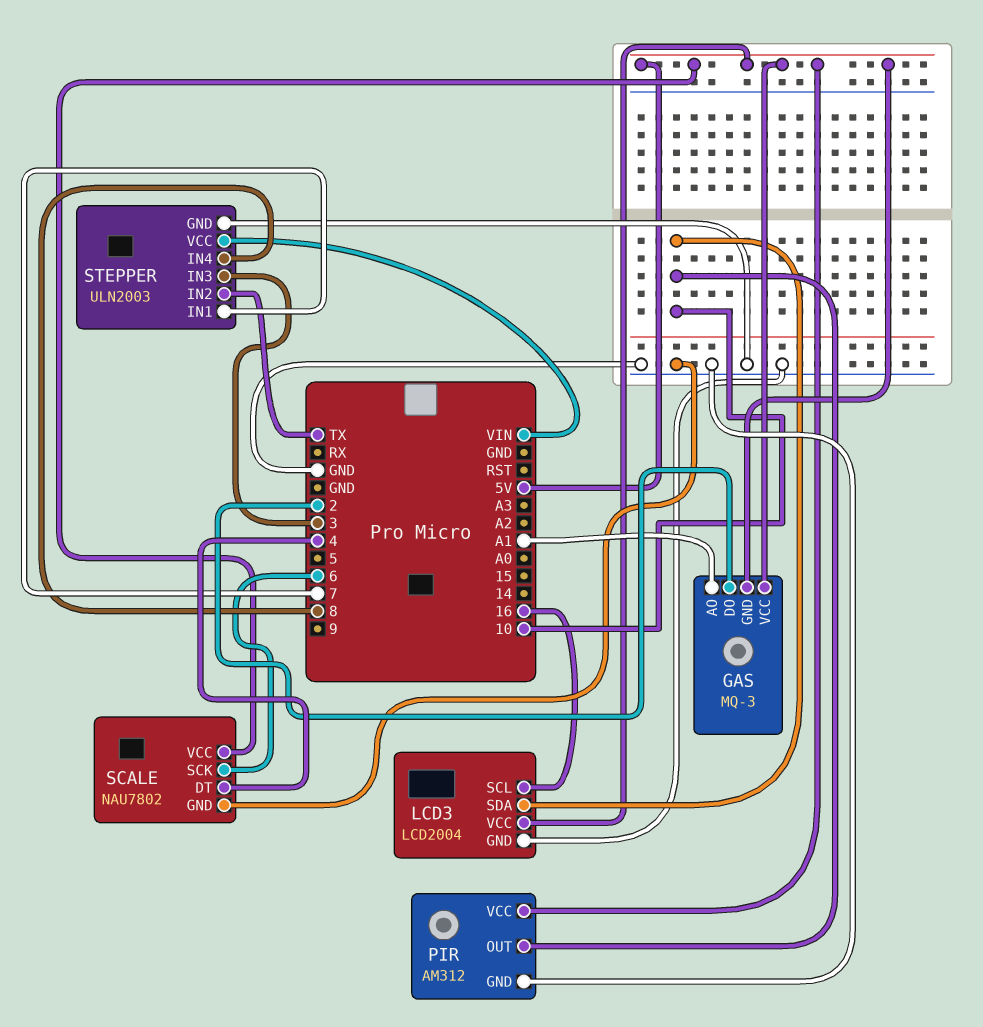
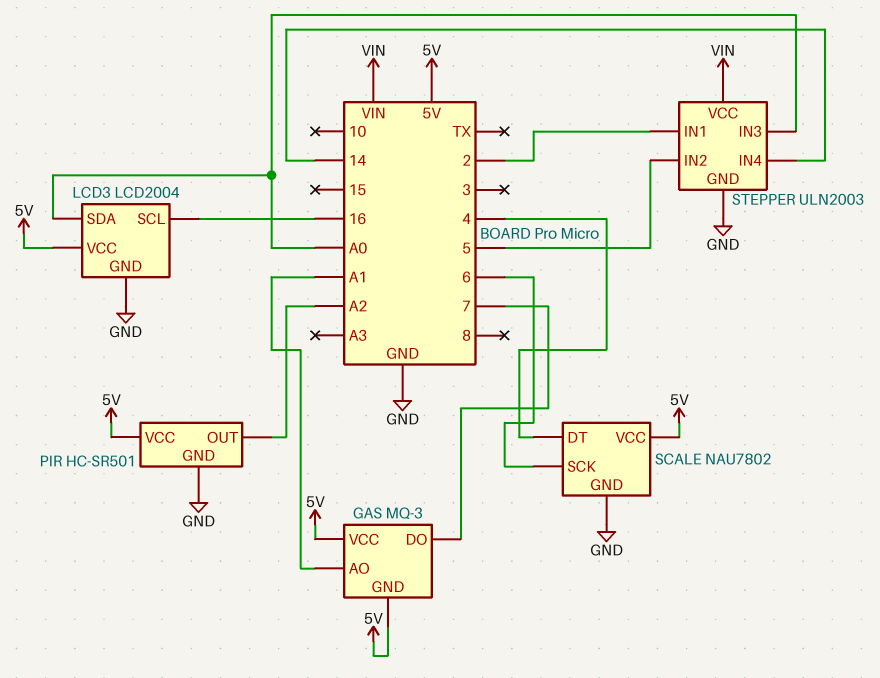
GAS pin DO: 2 -> 7
LCD3 pin SDA: 10 -> A0
PIR: AM312 -> HC-SR501
PIR pin OUT: 10 -> A2
STEPPER pin IN1: 7 -> 2
STEPPER pin IN2: TX -> 5
STEPPER pin IN3: 3 -> A0
STEPPER pin IN4: 8 -> 14

